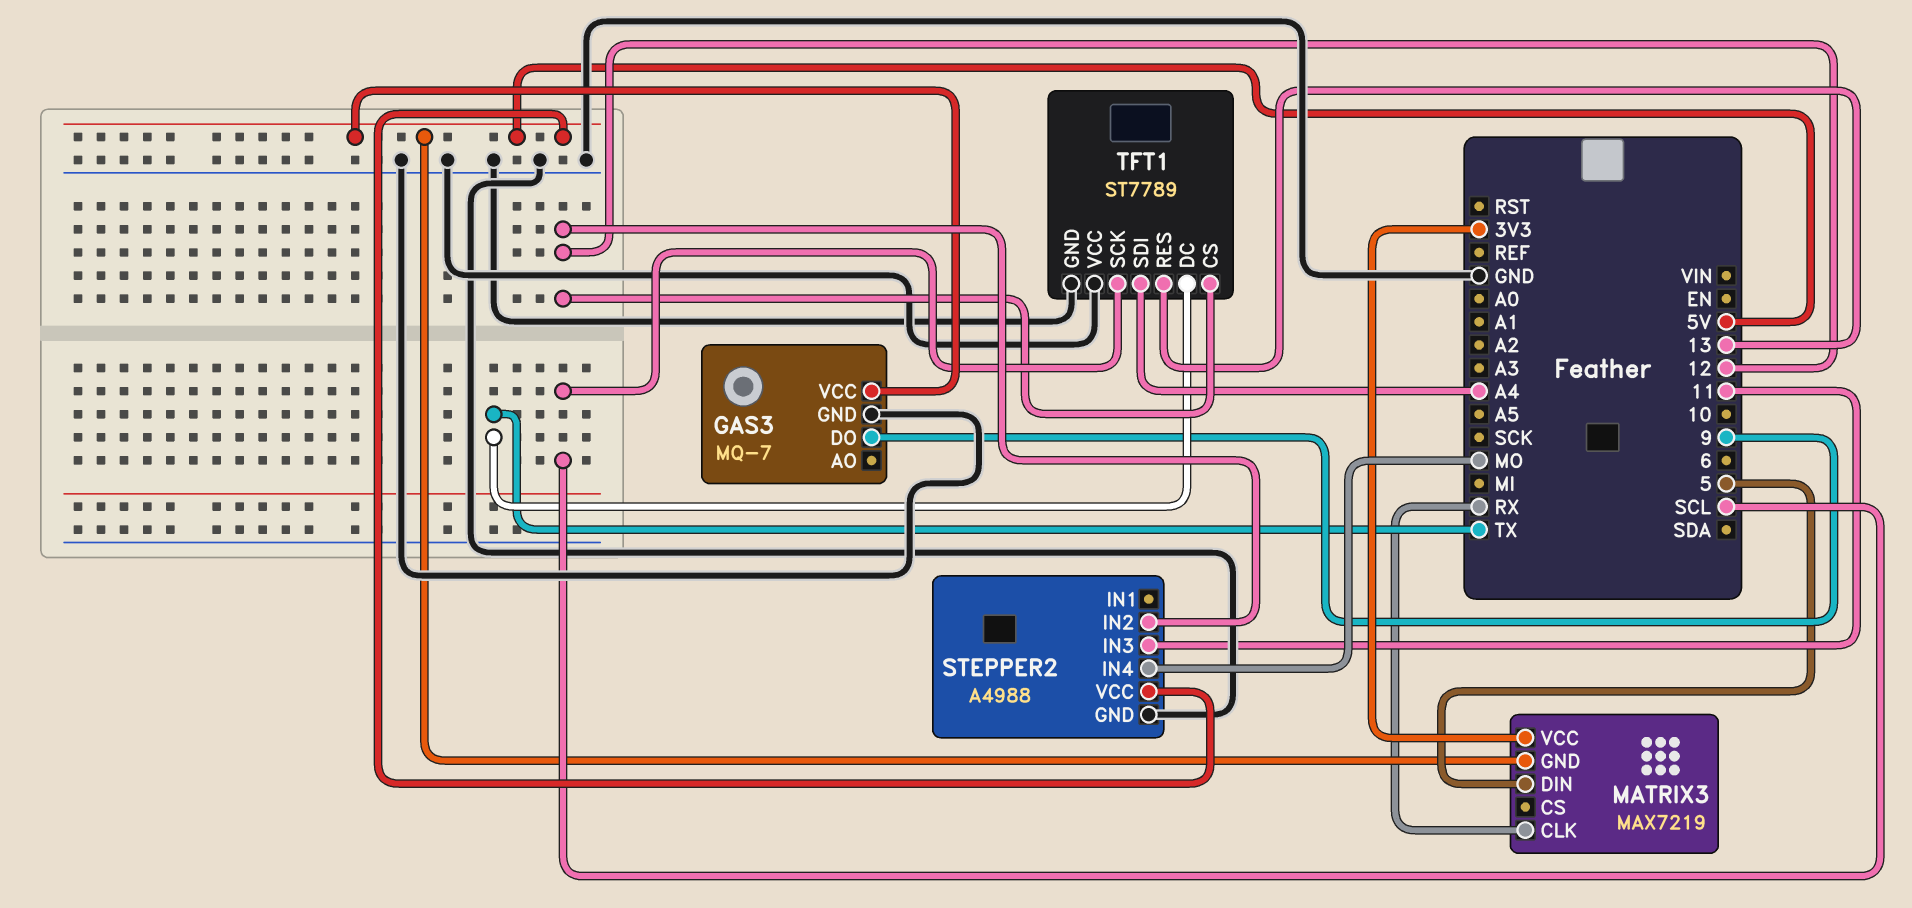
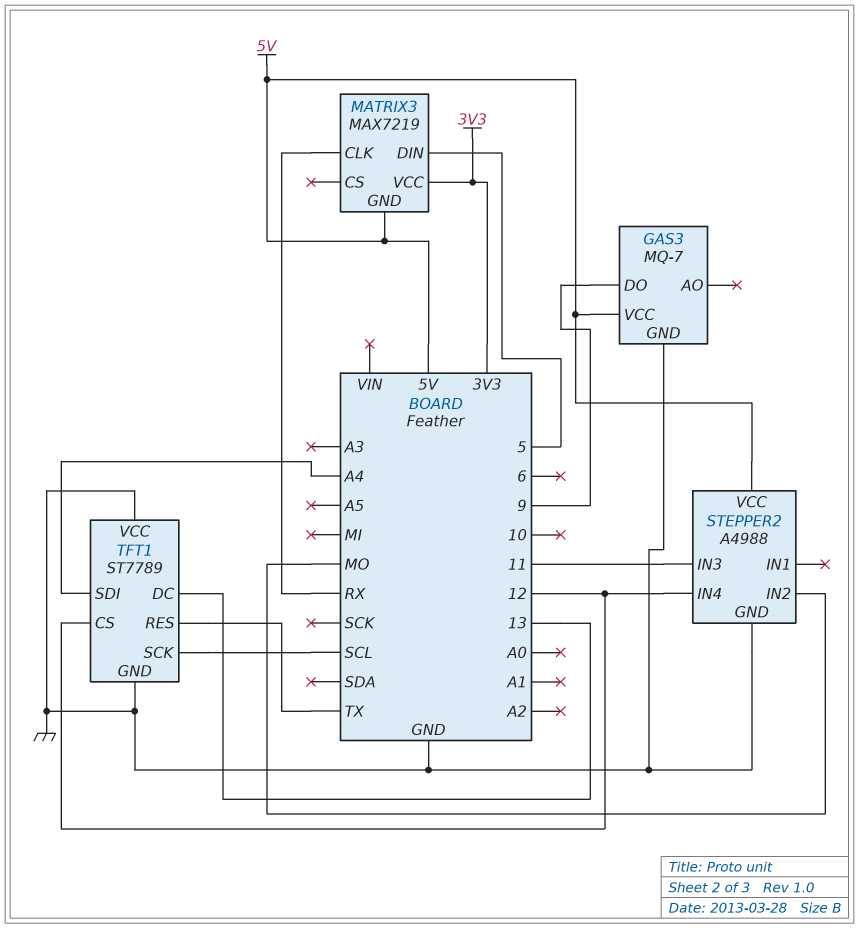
STEPPER2 pin IN2: 12 -> MO
STEPPER2 pin IN4: MO -> 12
TFT1 pin DC: TX -> 13
TFT1 pin RES: 13 -> TX

